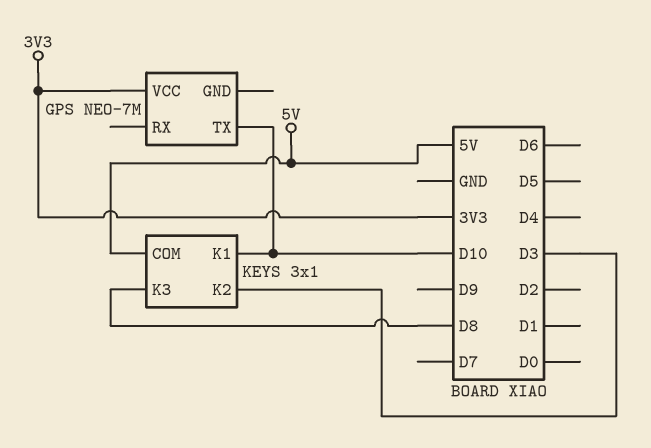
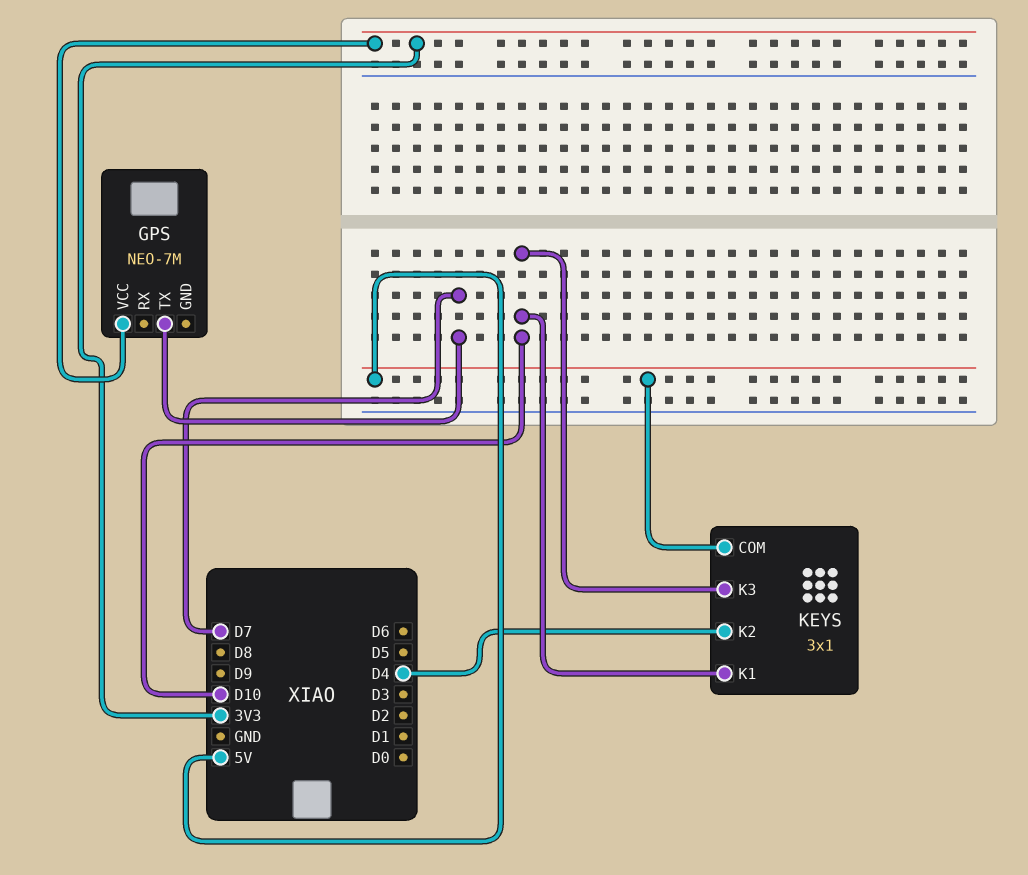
GPS pin TX: D10 -> D7
KEYS pin K2: D3 -> D4
KEYS pin K3: D8 -> D10

